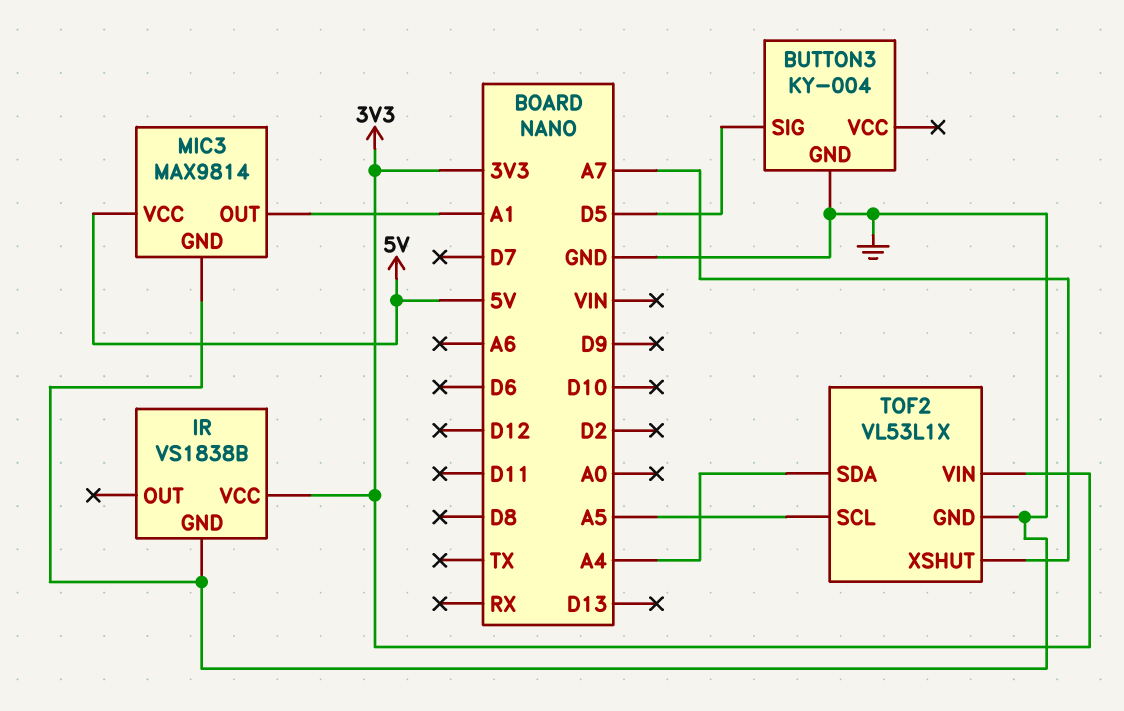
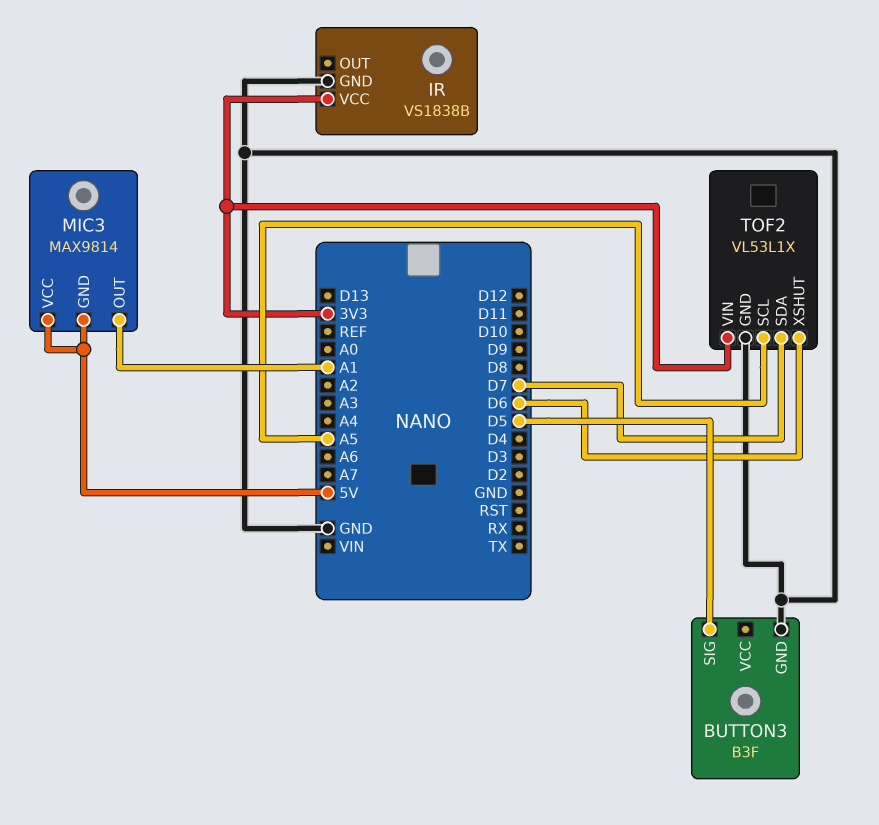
BUTTON3: KY-004 -> B3F
MIC3 pin GND: GND -> 5V
TOF2 pin SDA: A4 -> D7
TOF2 pin XSHUT: A7 -> D6

